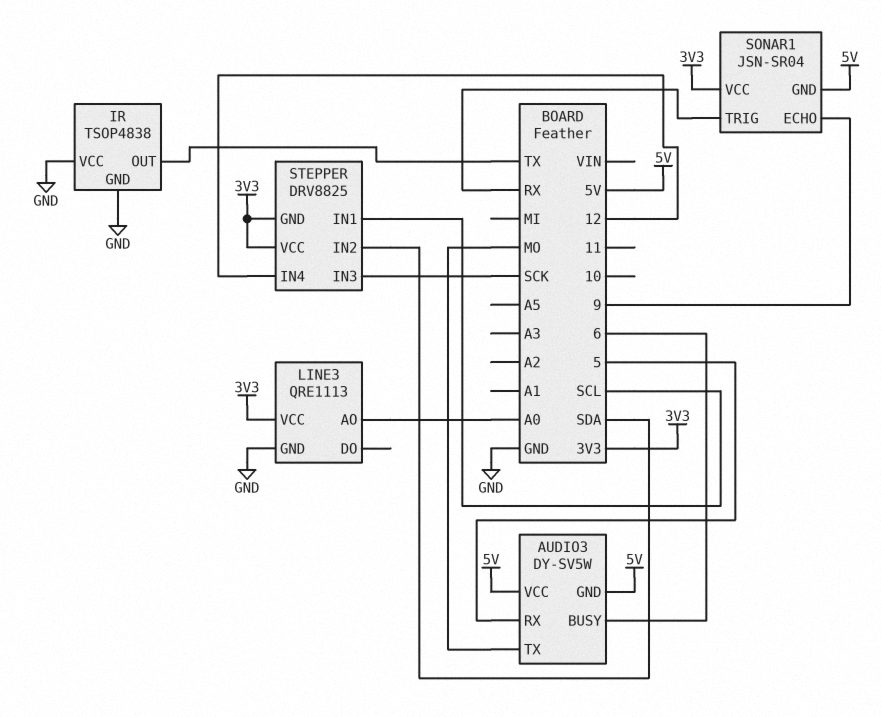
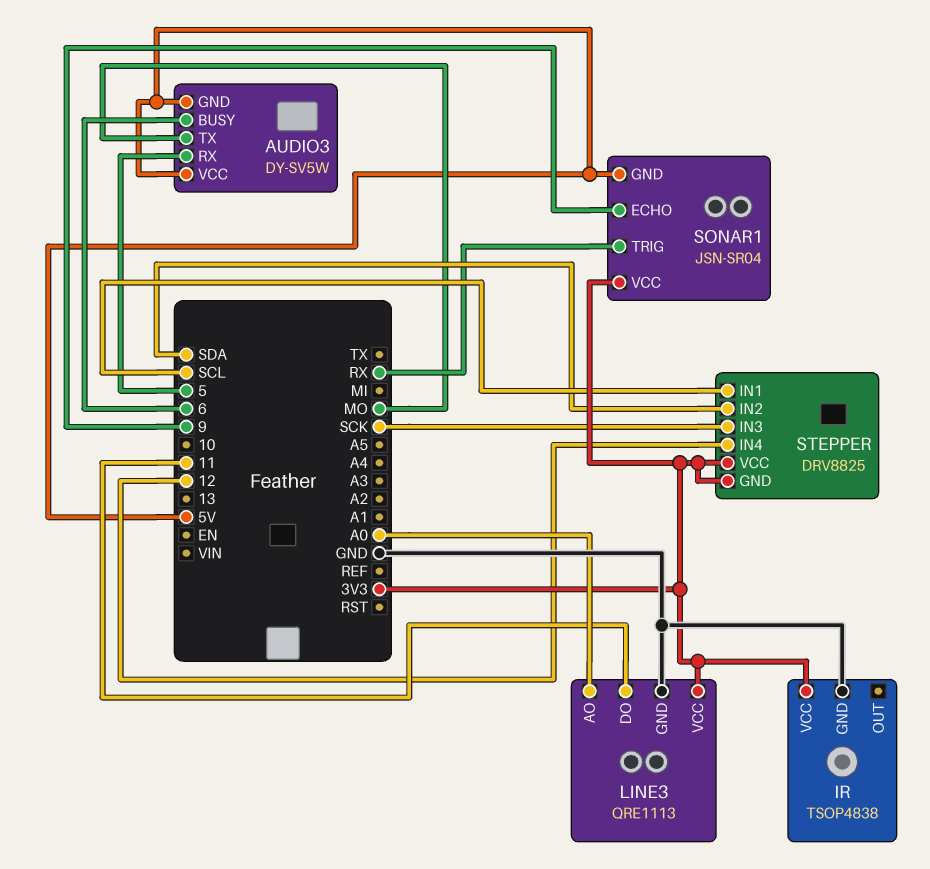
IR pin OUT: TX -> none
IR pin VCC: GND -> 3V3
LINE3 pin DO: none -> 11

